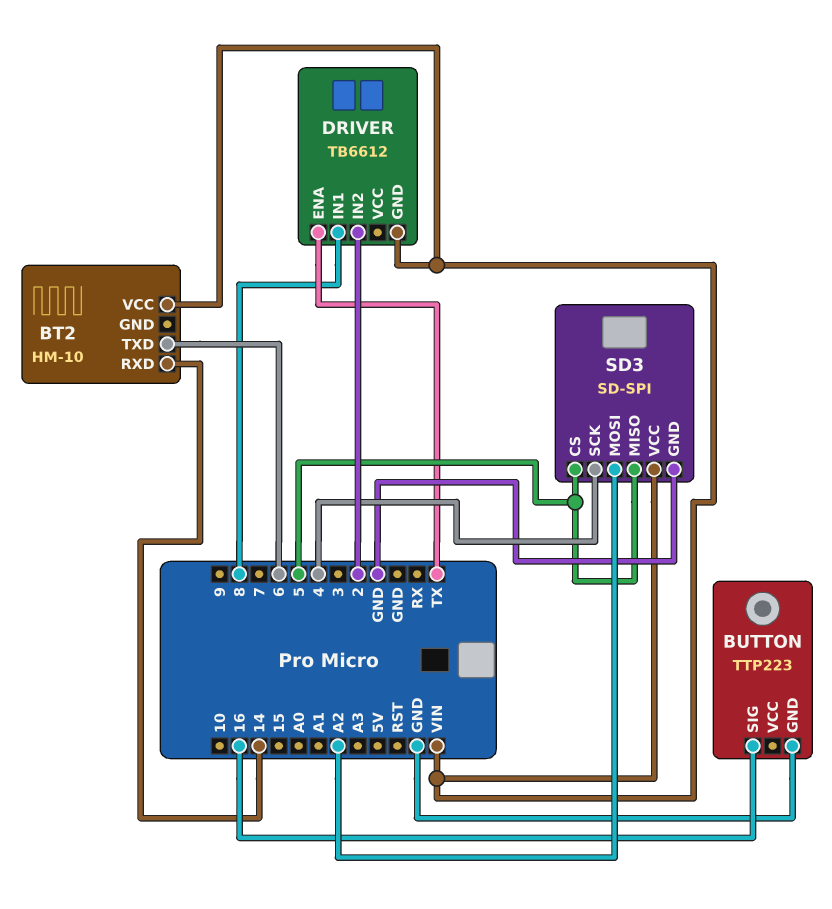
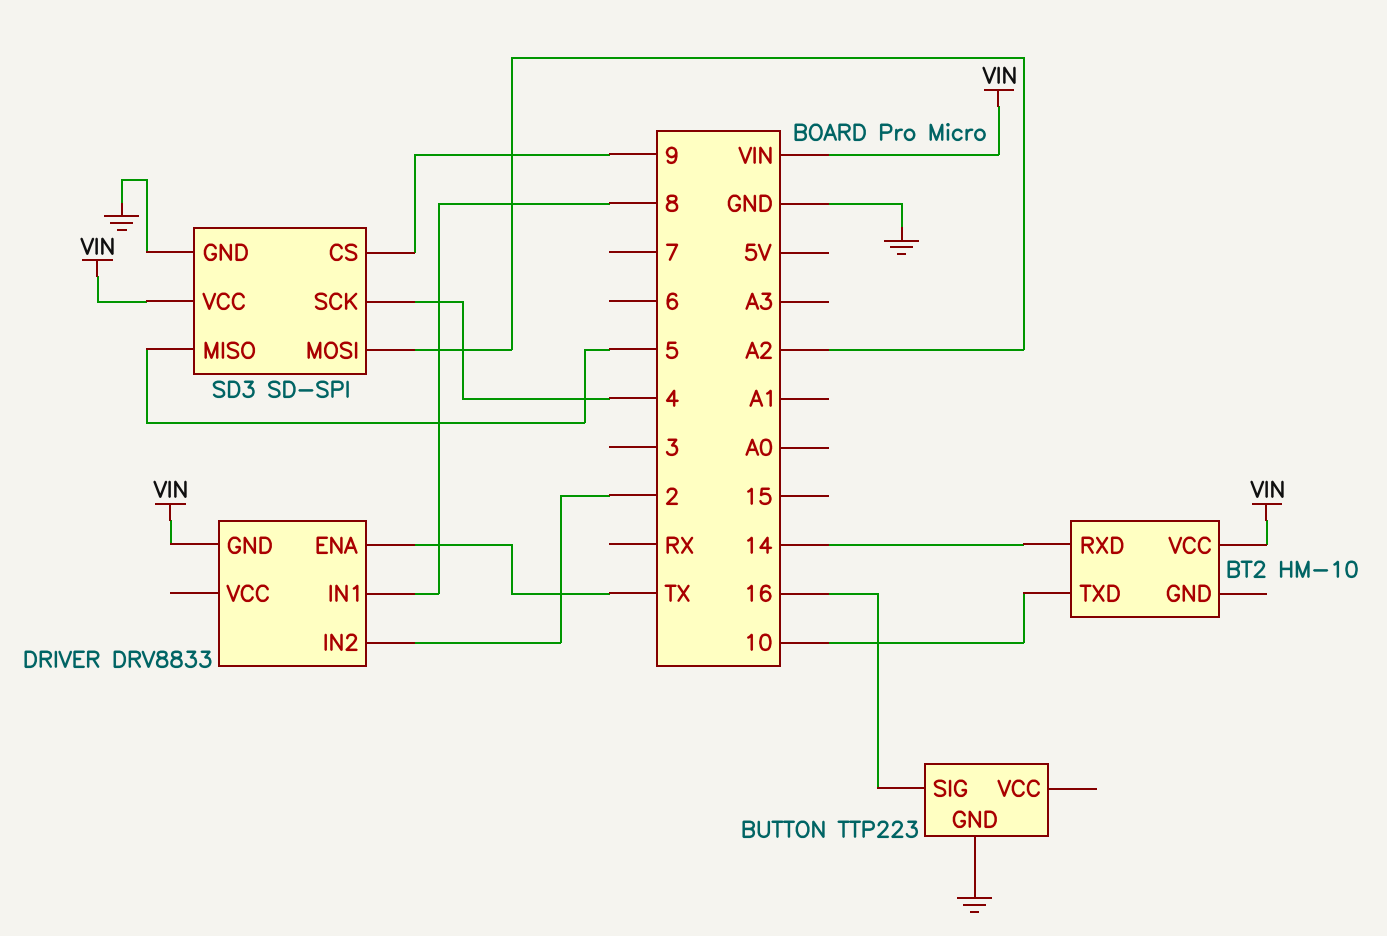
BT2 pin TXD: 6 -> 10
DRIVER: TB6612 -> DRV8833
SD3 pin CS: 5 -> 9

